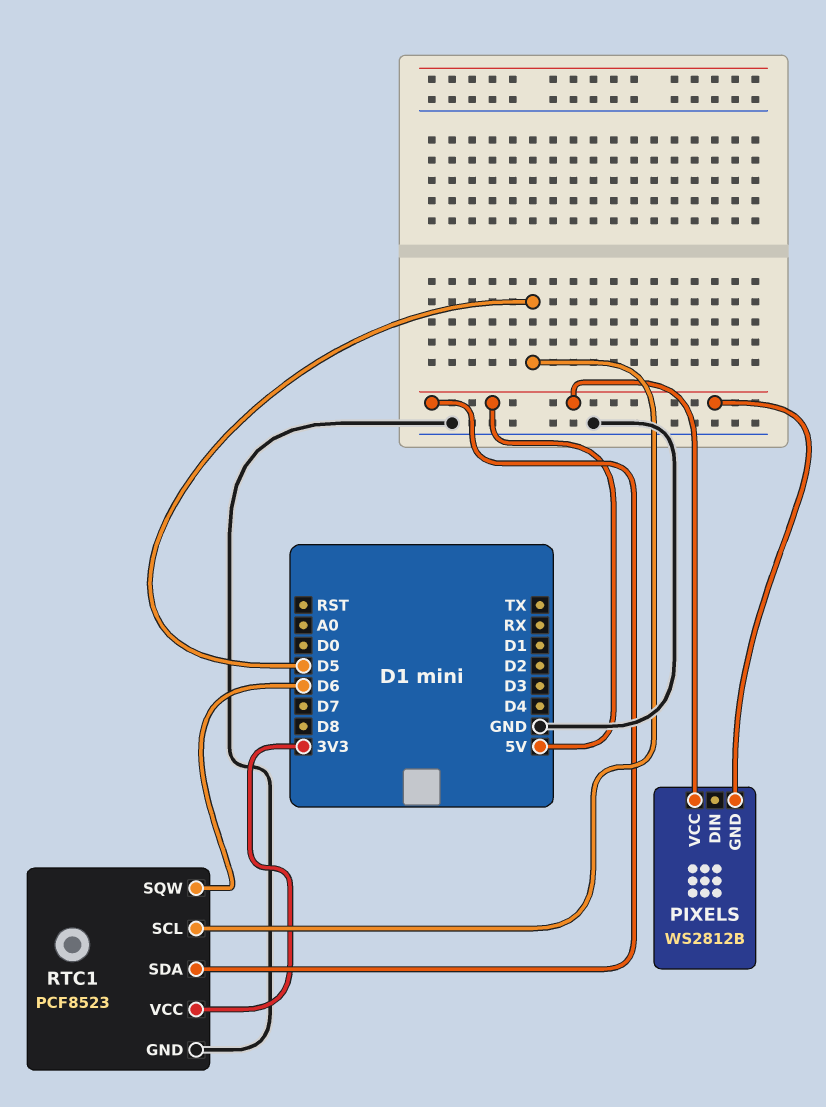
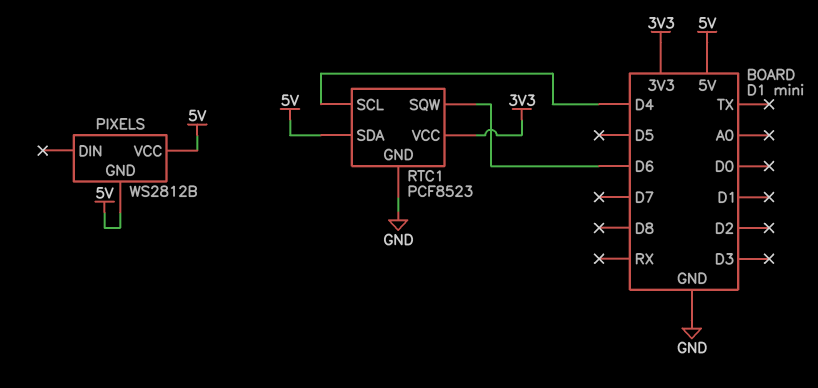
RTC1 pin SCL: D5 -> D4

